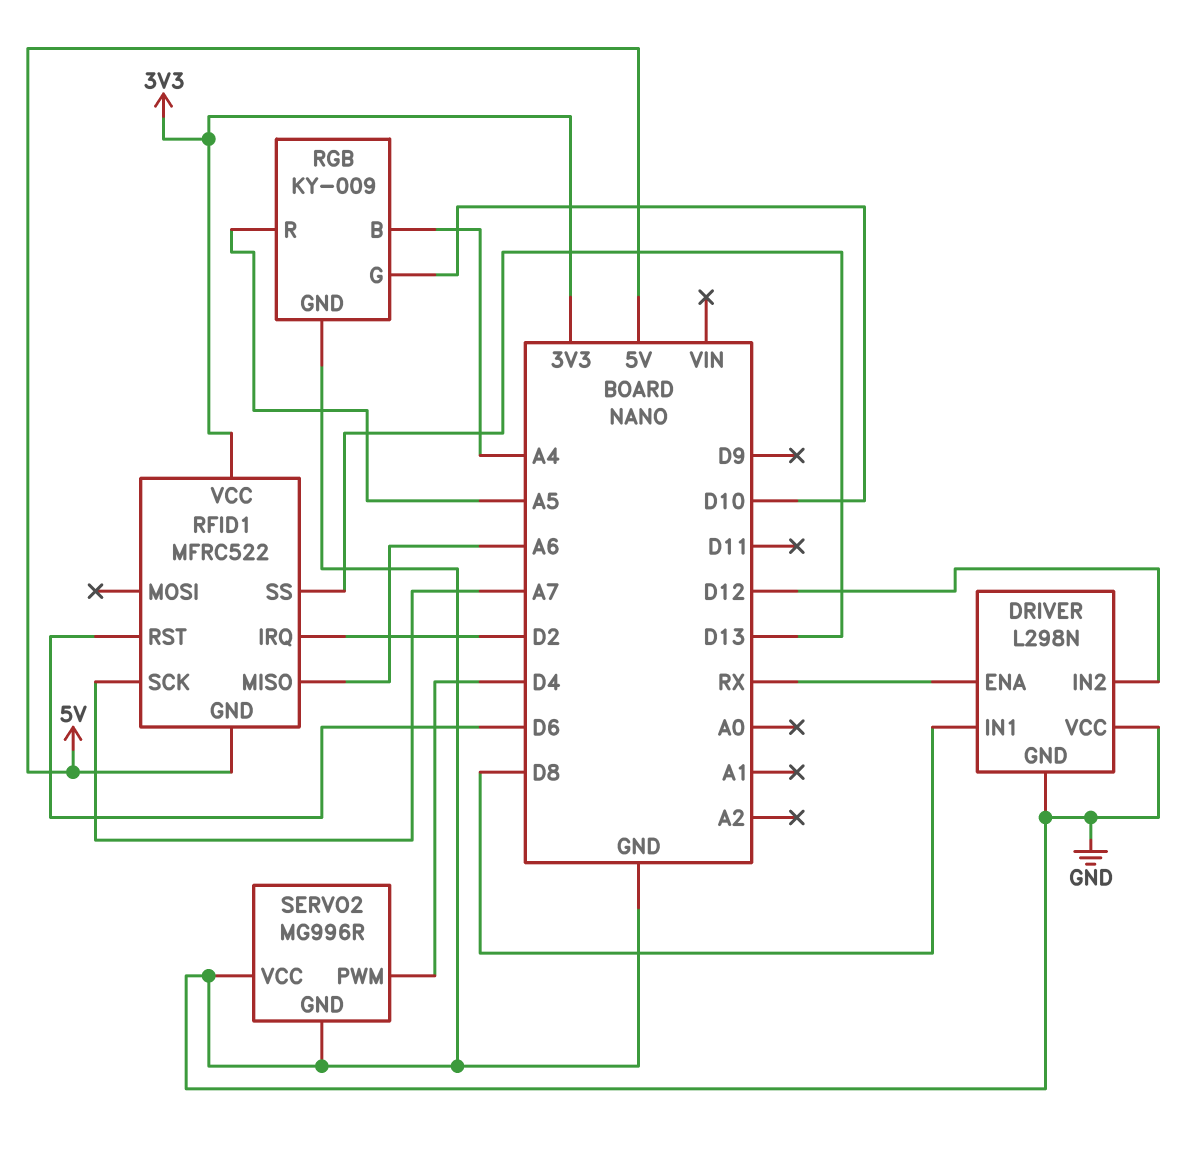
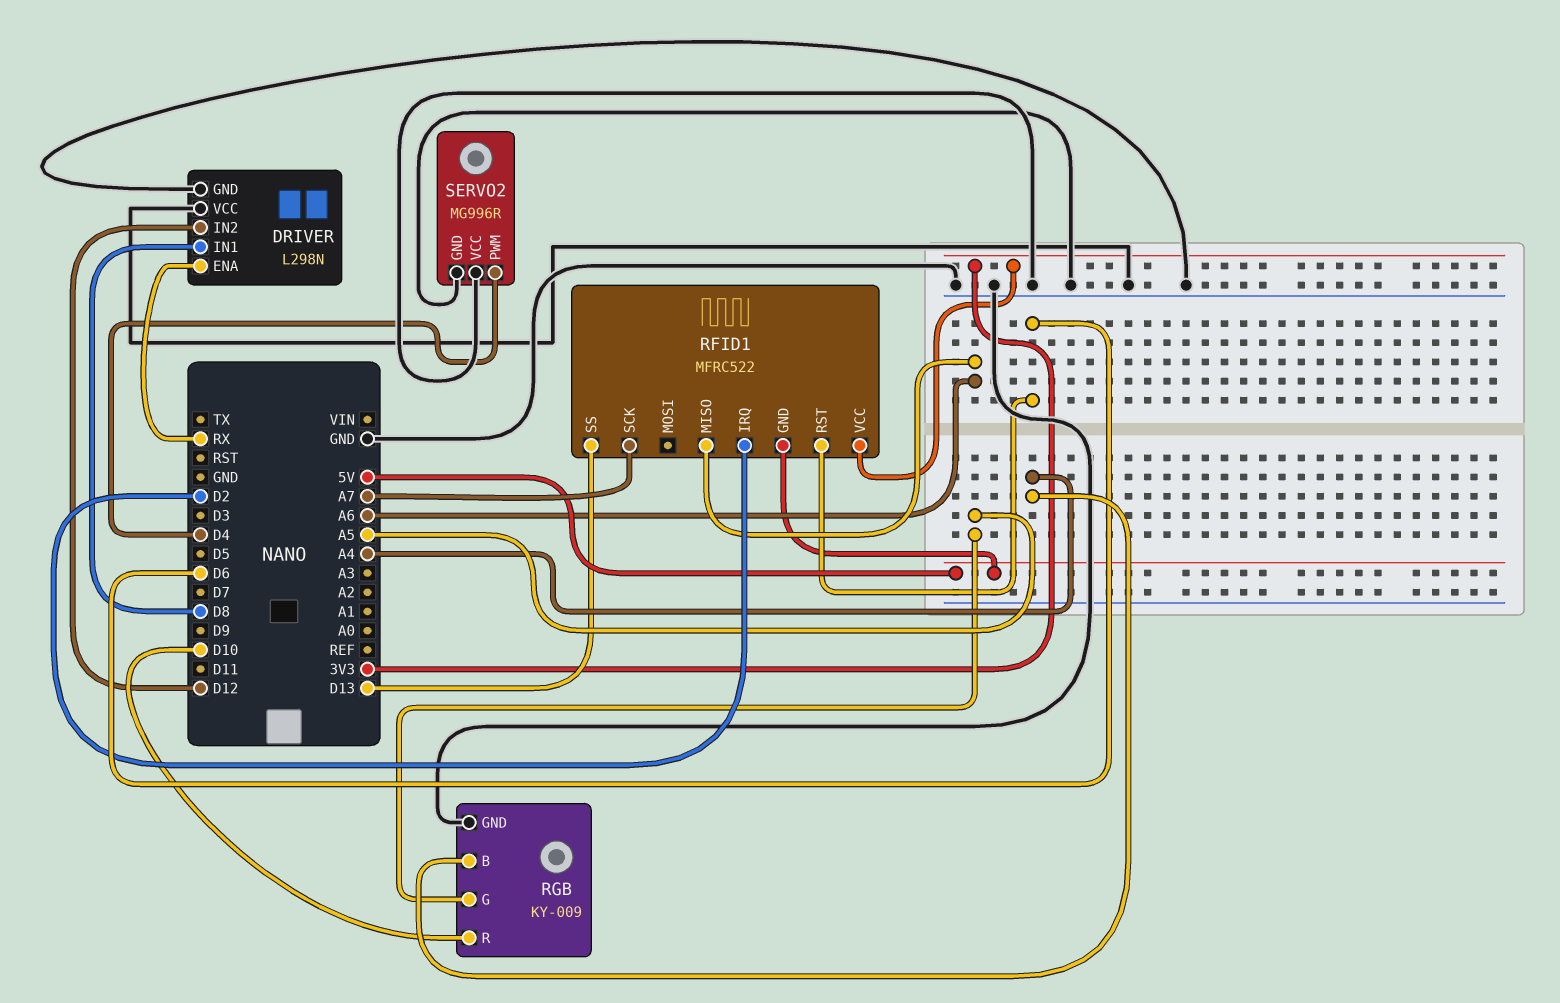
RGB pin G: D10 -> A5
RGB pin R: A5 -> D10

